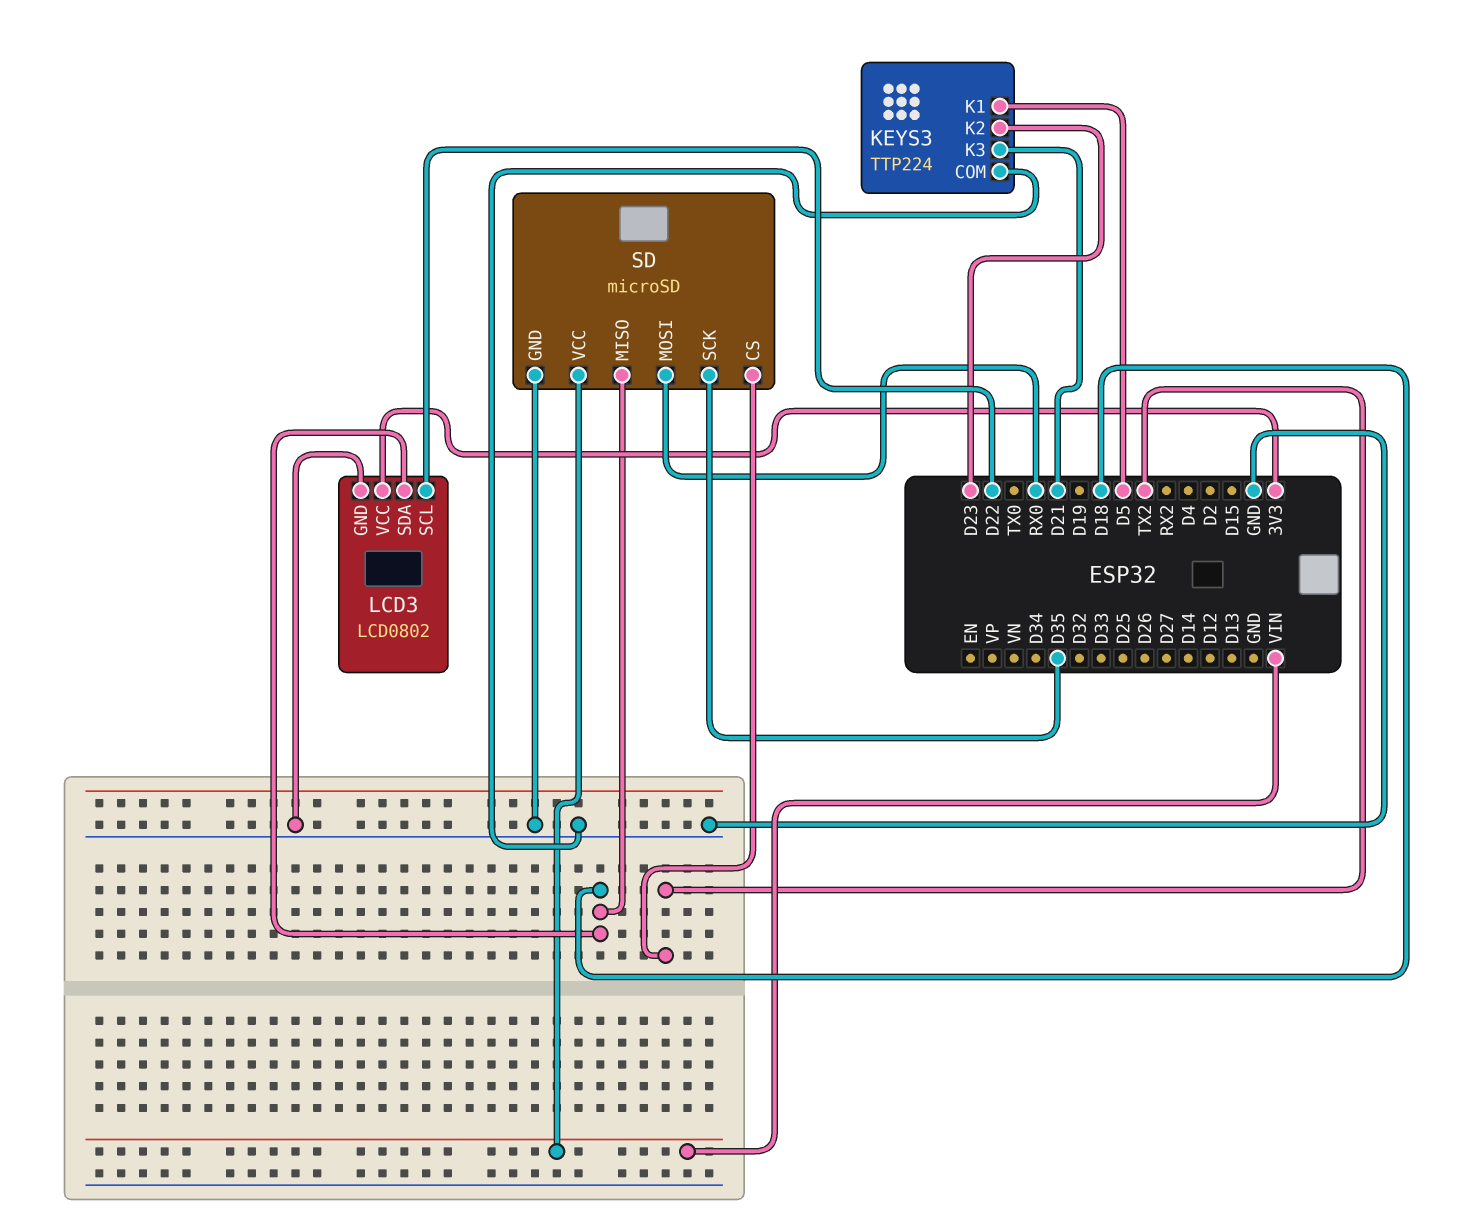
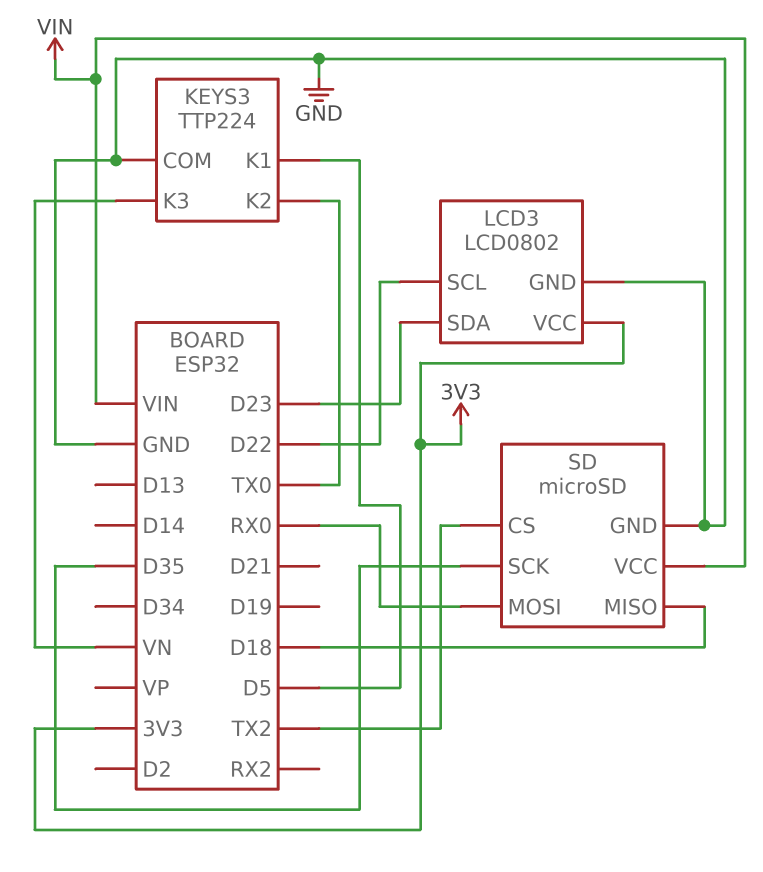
KEYS3 pin K2: D23 -> TX0
KEYS3 pin K3: D21 -> VN
LCD3 pin SDA: D18 -> D23

